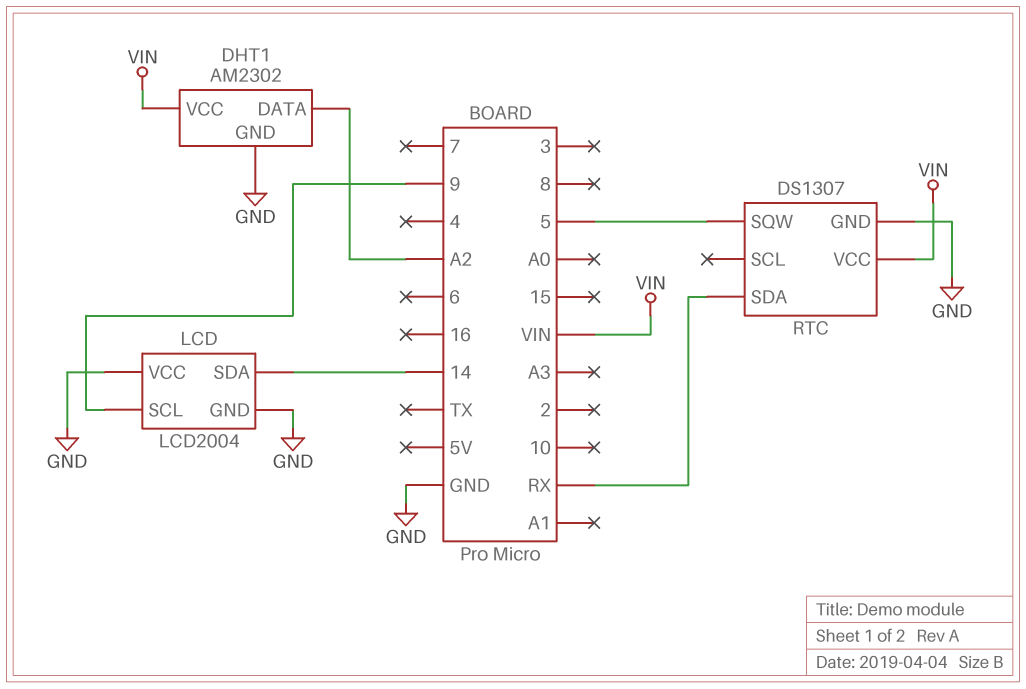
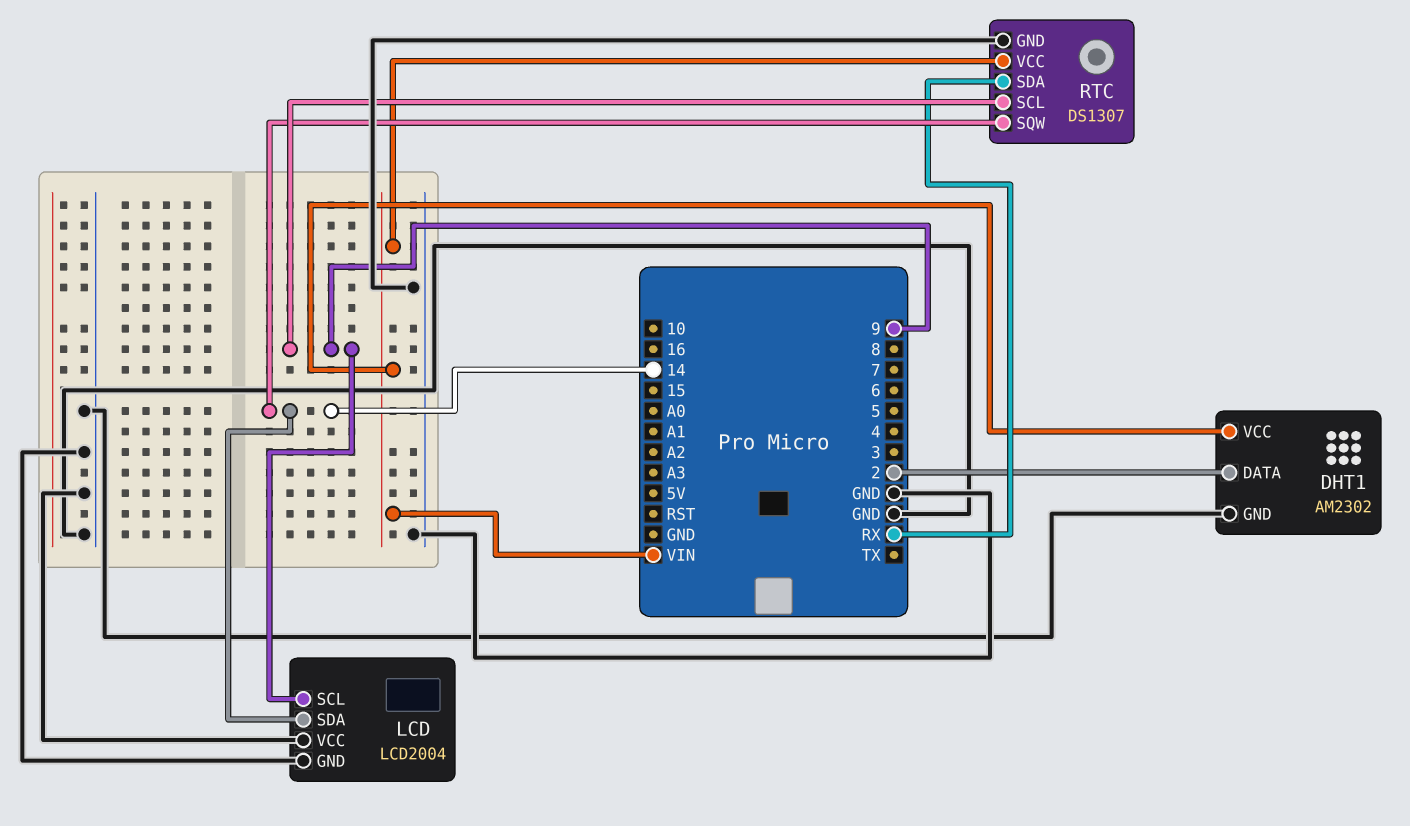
DHT1 pin DATA: A2 -> 2
RTC pin SCL: none -> 9
RTC pin SQW: 5 -> 14

